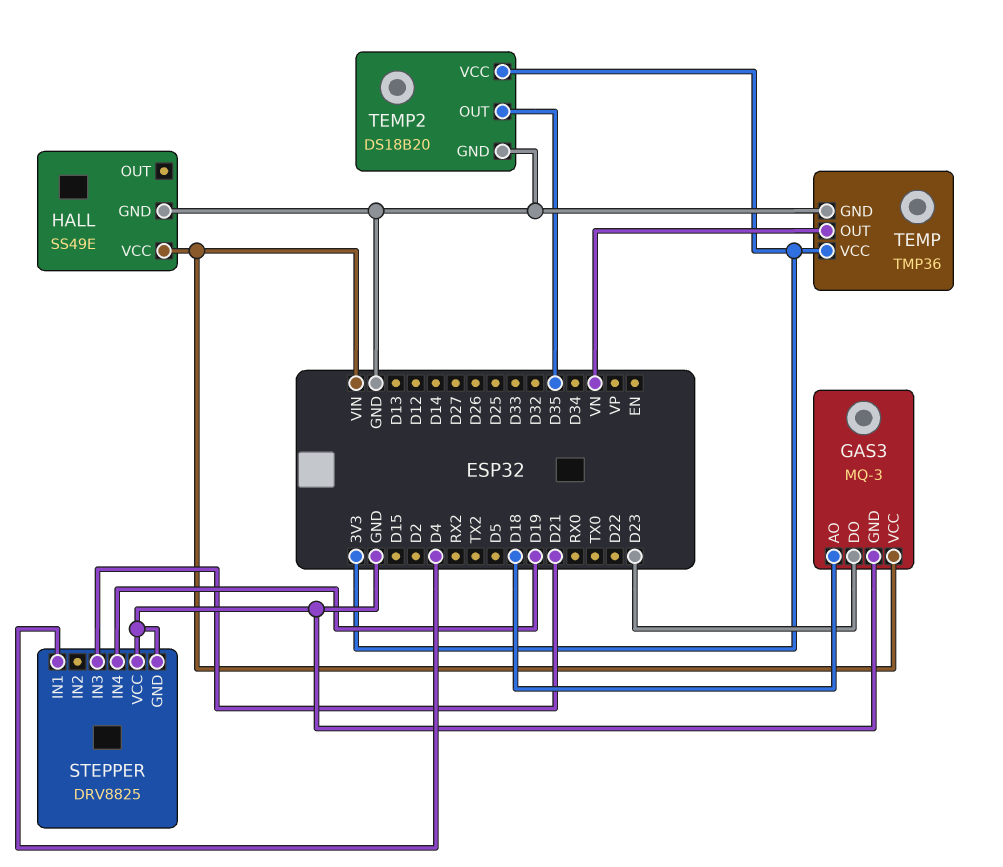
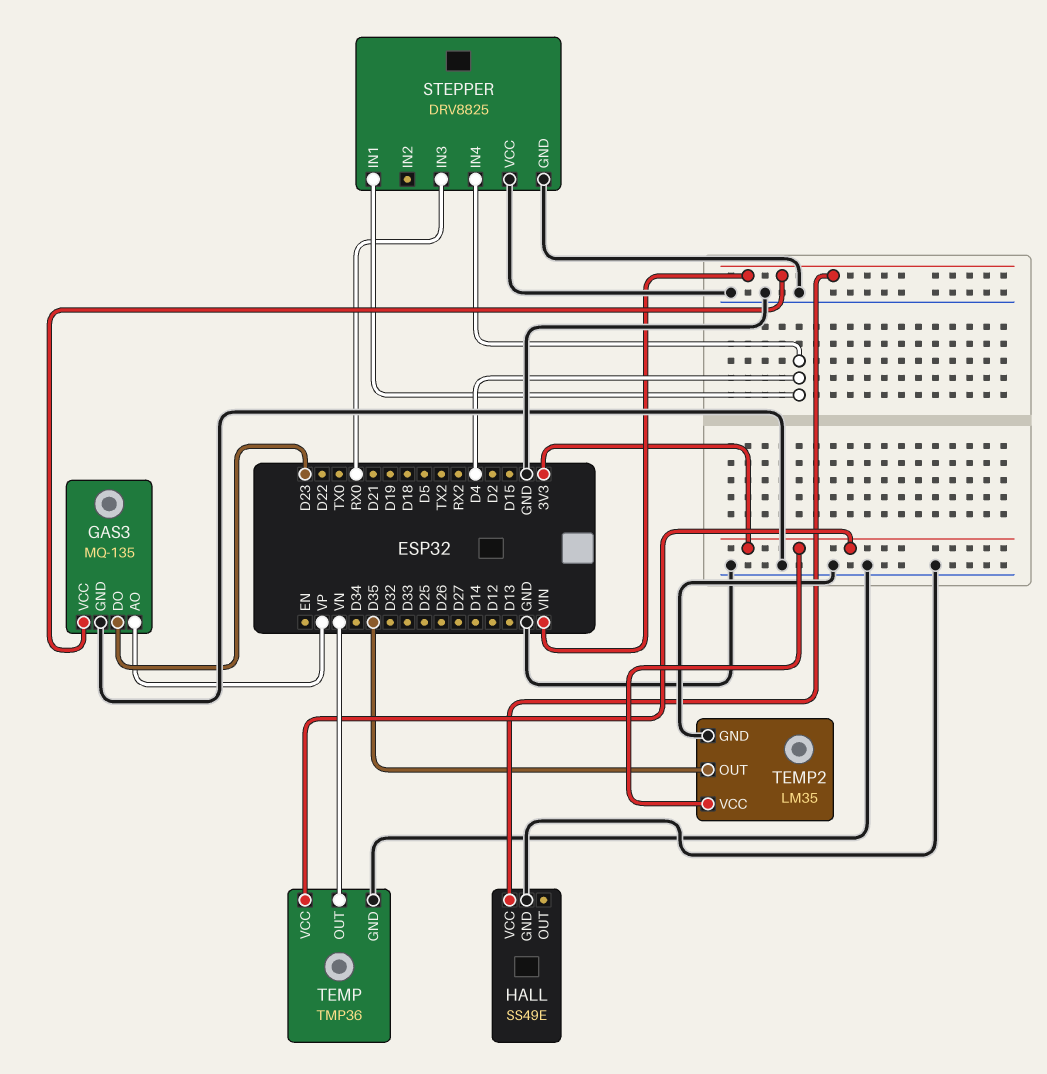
GAS3: MQ-3 -> MQ-135
GAS3 pin AO: D18 -> VP
STEPPER pin IN3: D21 -> RX0
STEPPER pin IN4: D19 -> D4
TEMP2: DS18B20 -> LM35

